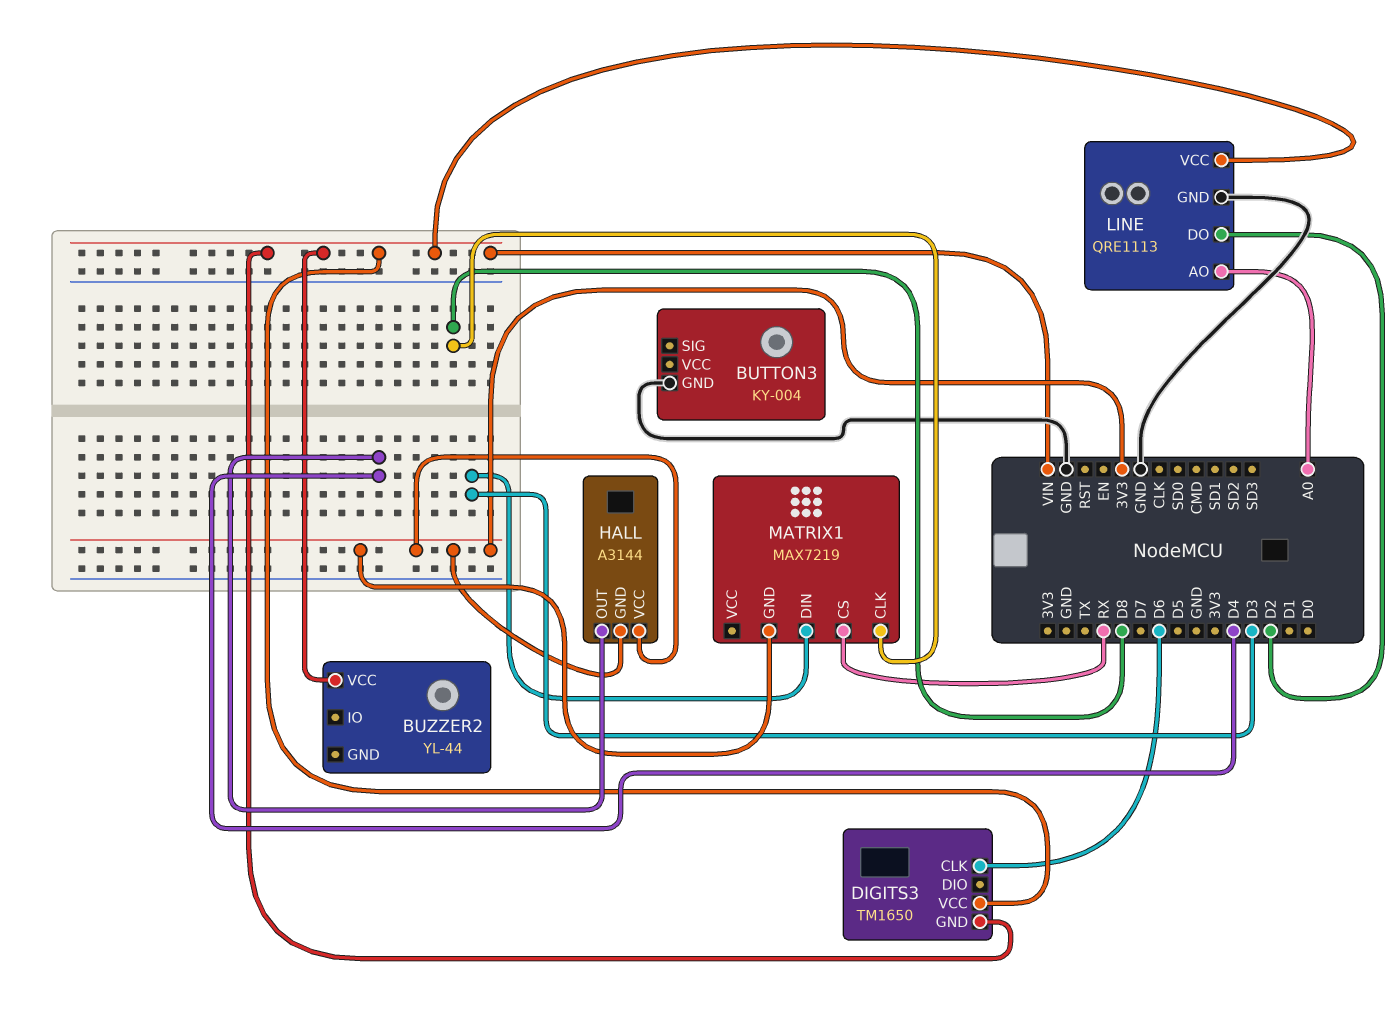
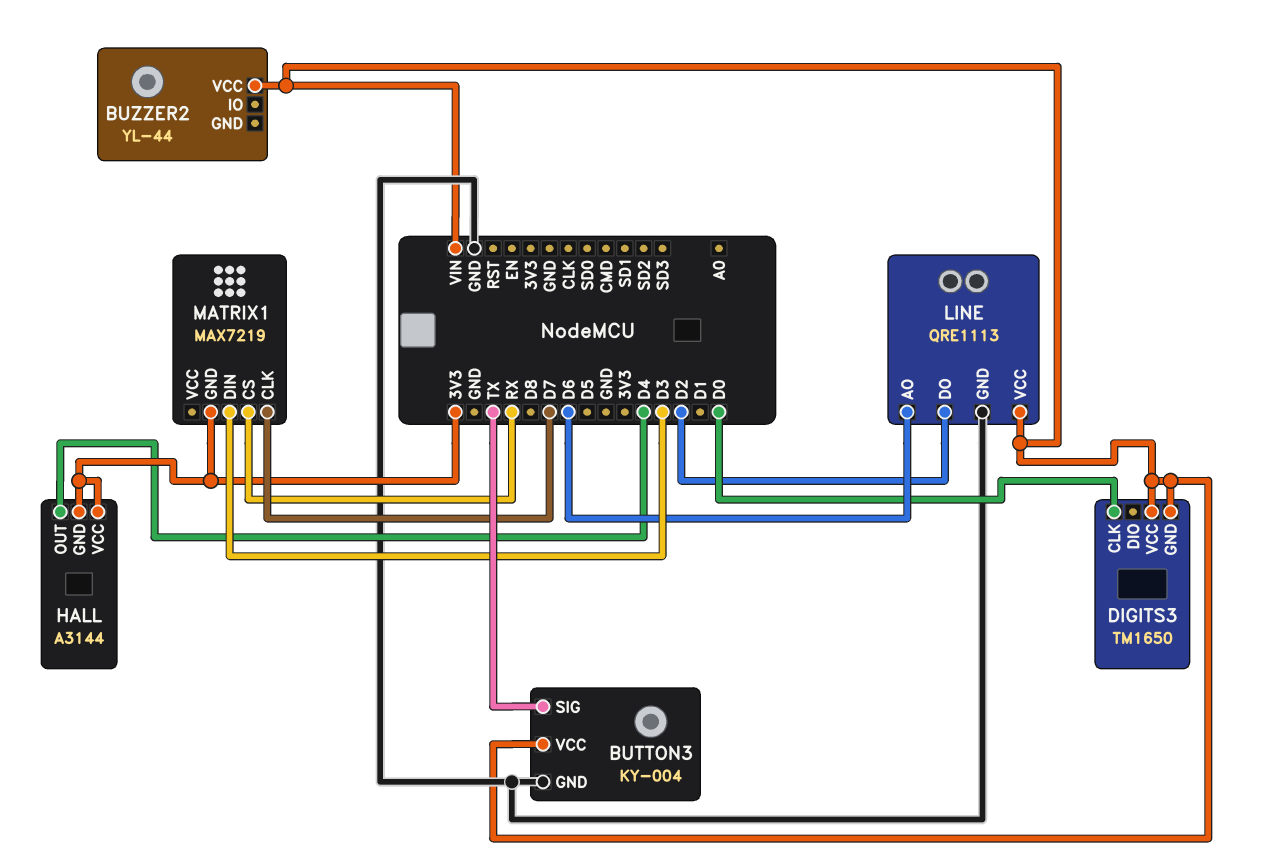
BUTTON3 pin SIG: none -> TX
BUTTON3 pin VCC: none -> VIN
DIGITS3 pin CLK: D6 -> D0
LINE pin AO: A0 -> D6
MATRIX1 pin CLK: D8 -> D7

